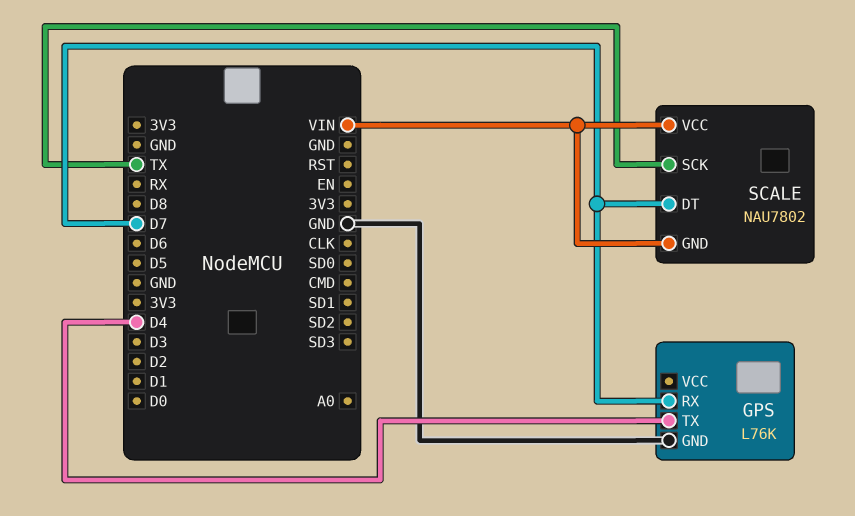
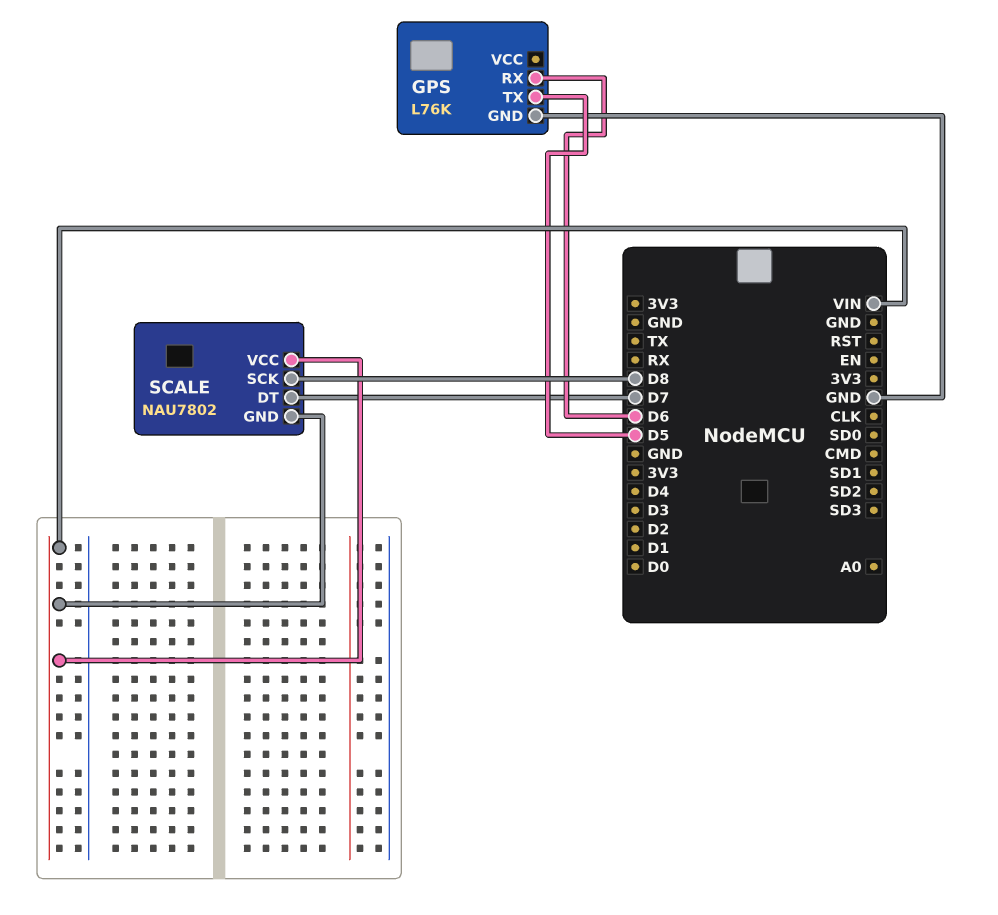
GPS pin RX: D7 -> D6
GPS pin TX: D4 -> D5
SCALE pin SCK: TX -> D8

